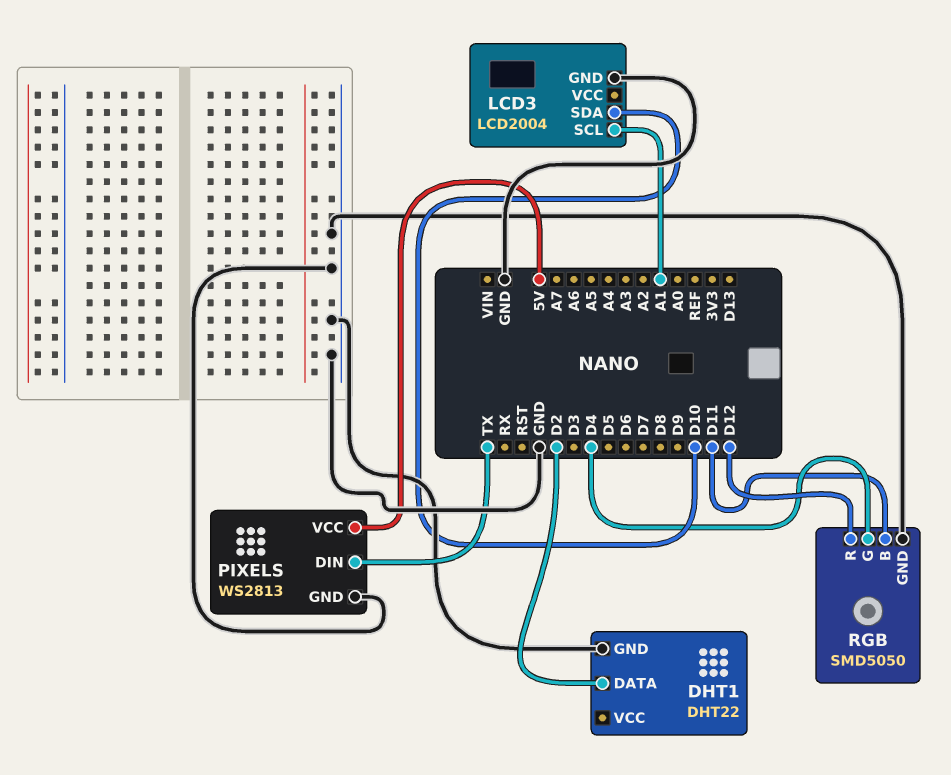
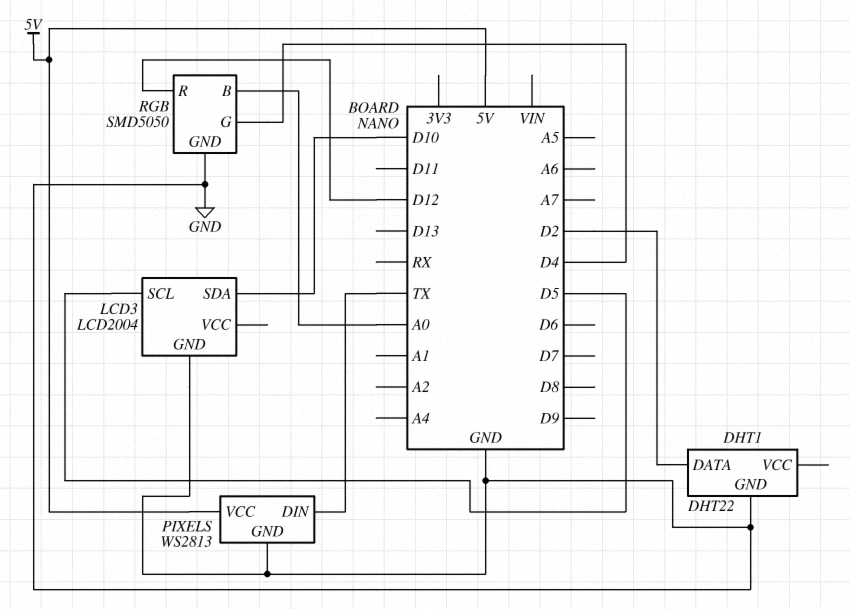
LCD3 pin SCL: A1 -> D5
RGB pin B: D11 -> A0

